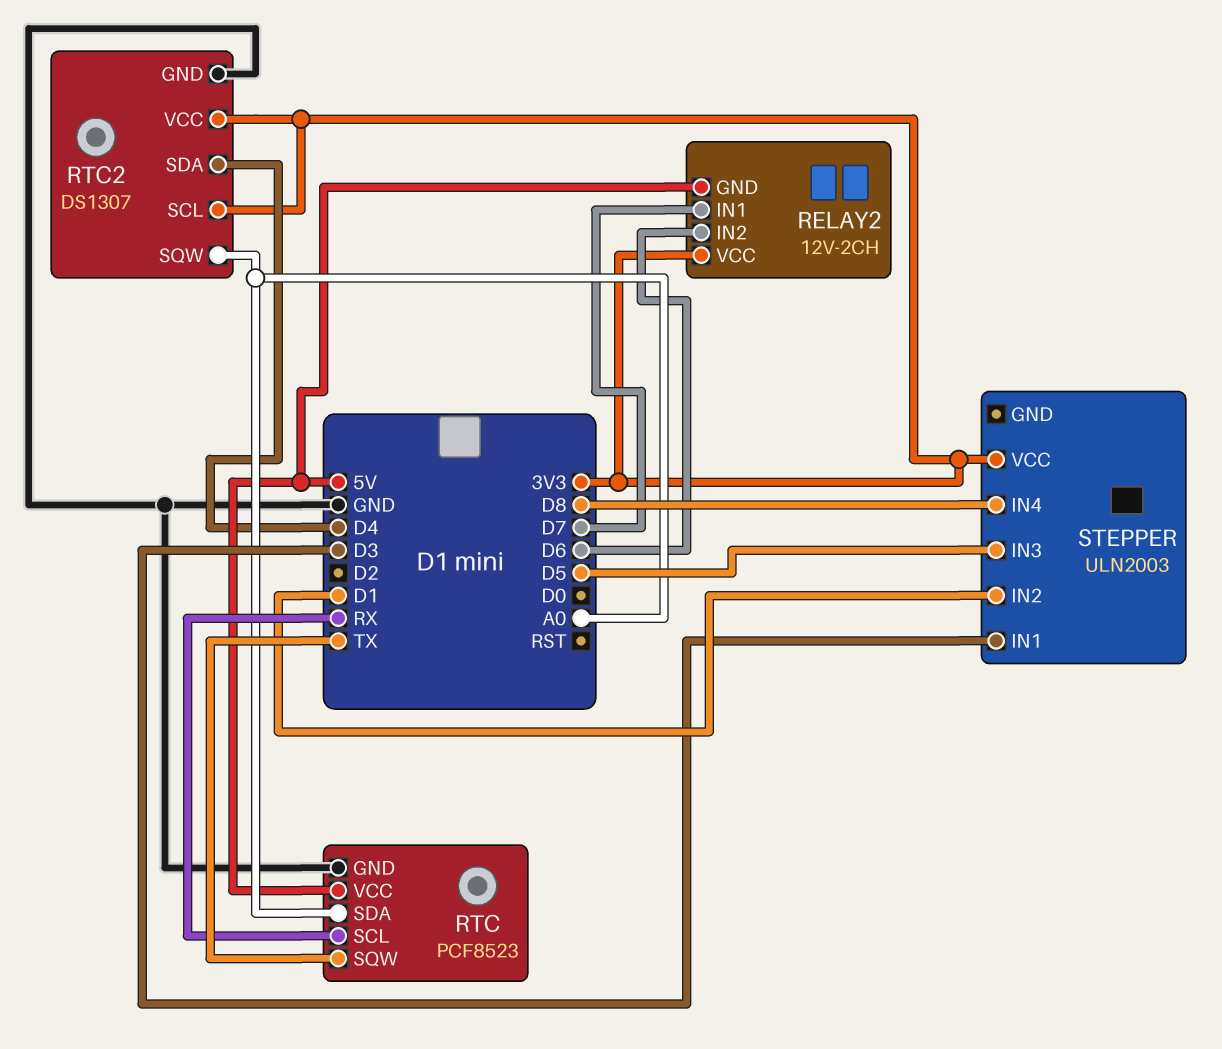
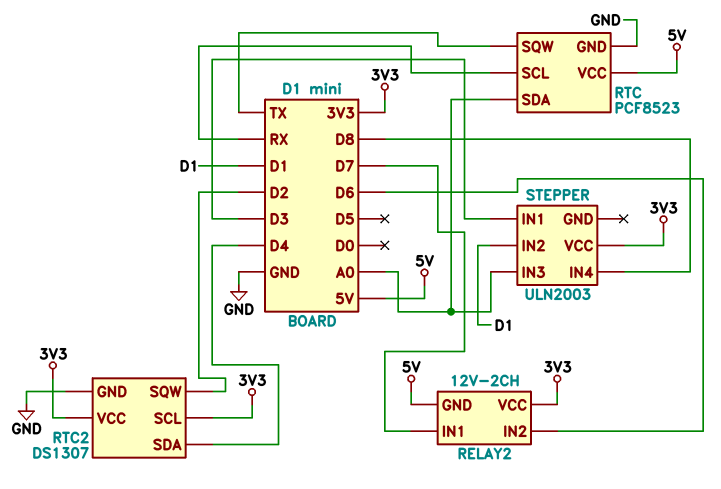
RTC2 pin SQW: A0 -> D2
STEPPER pin IN3: D5 -> A0

